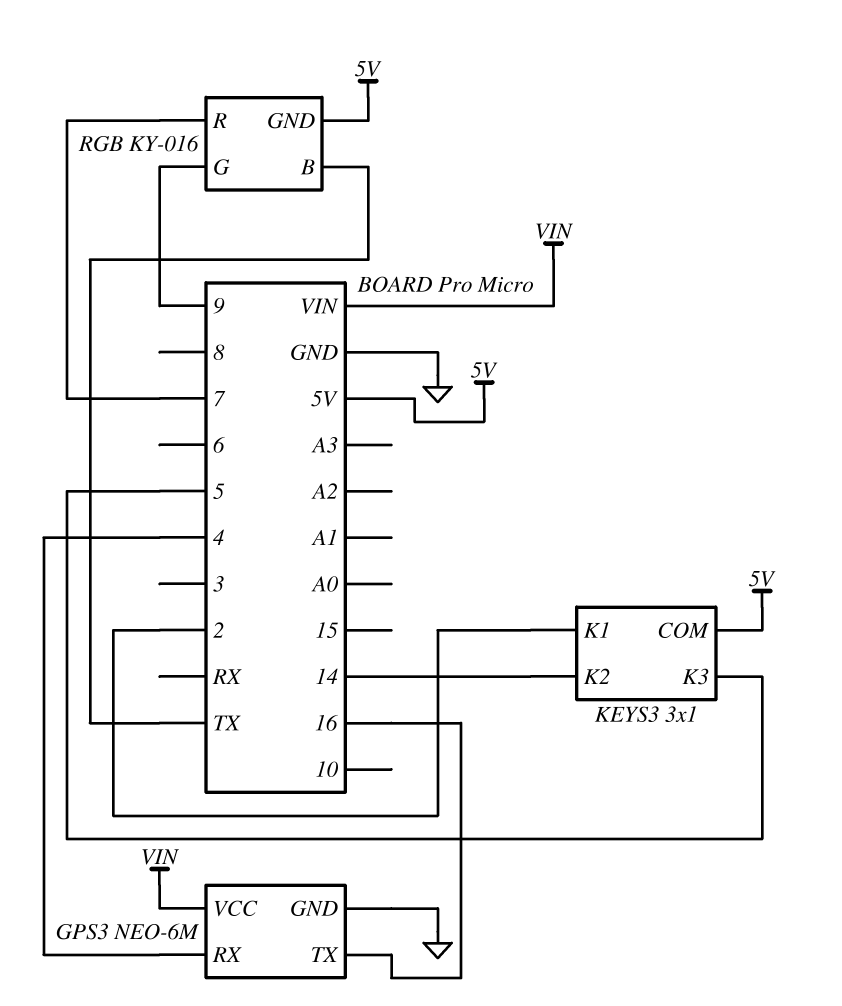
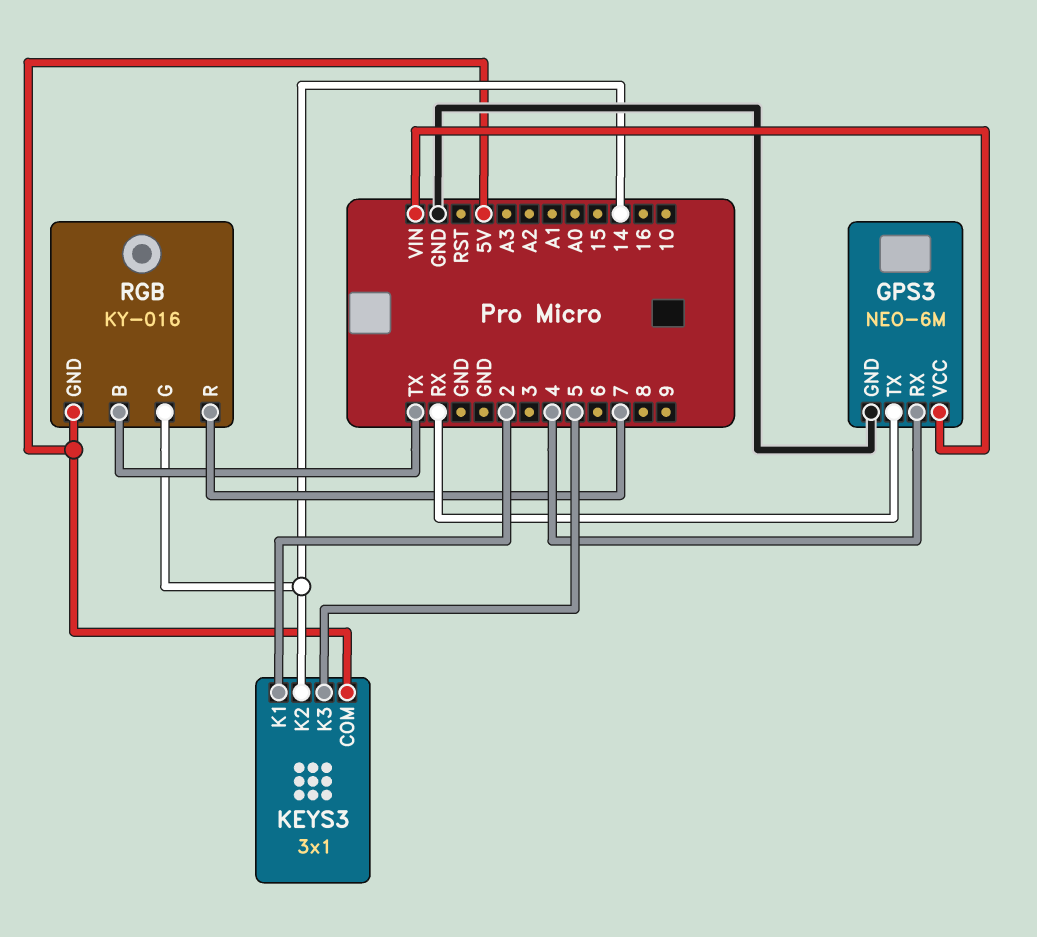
GPS3 pin TX: 16 -> RX
RGB pin G: 9 -> 14

